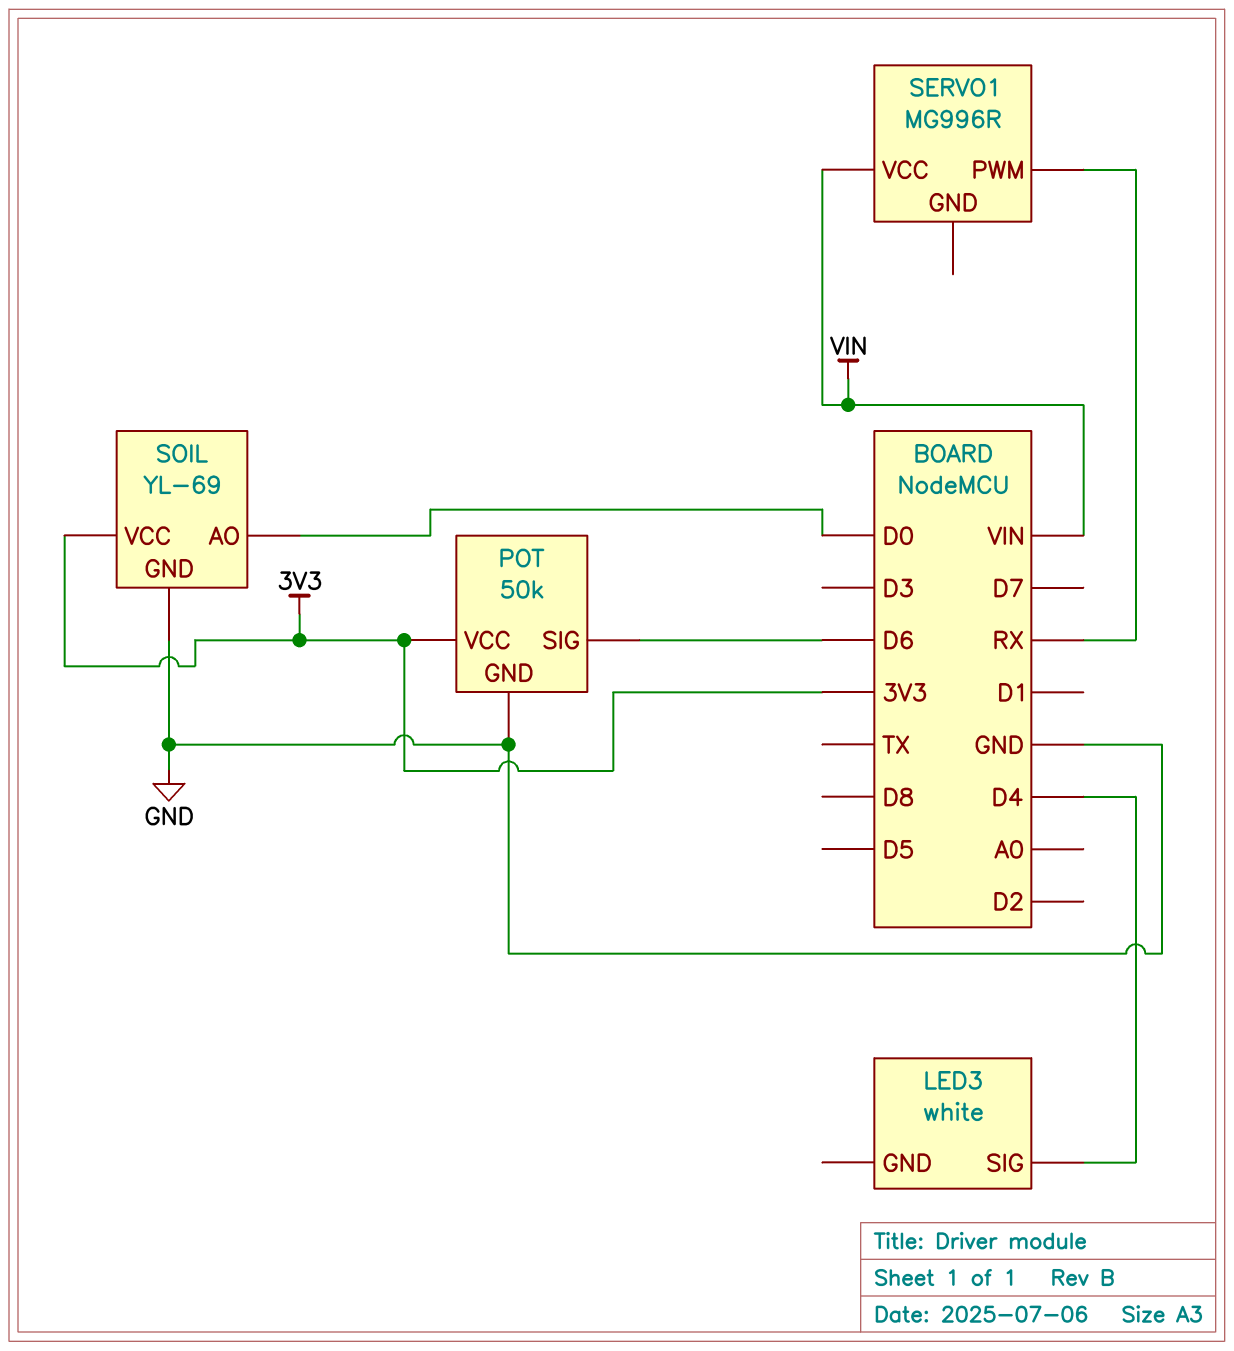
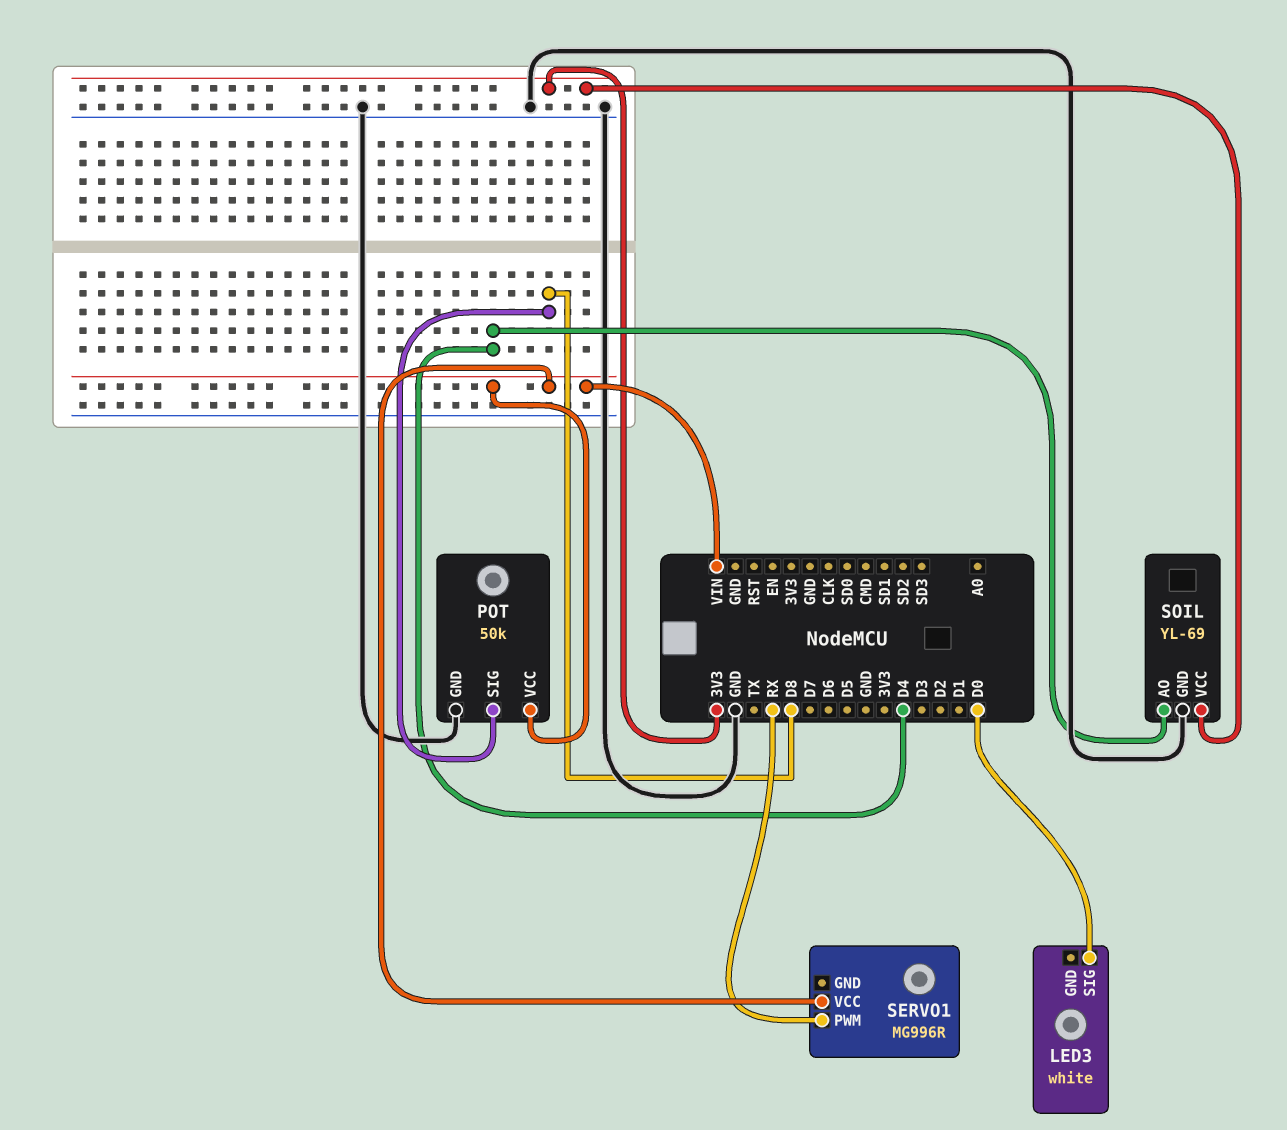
LED3 pin SIG: D4 -> D0
POT pin SIG: D6 -> D8
POT pin VCC: 3V3 -> VIN
SOIL pin AO: D0 -> D4

